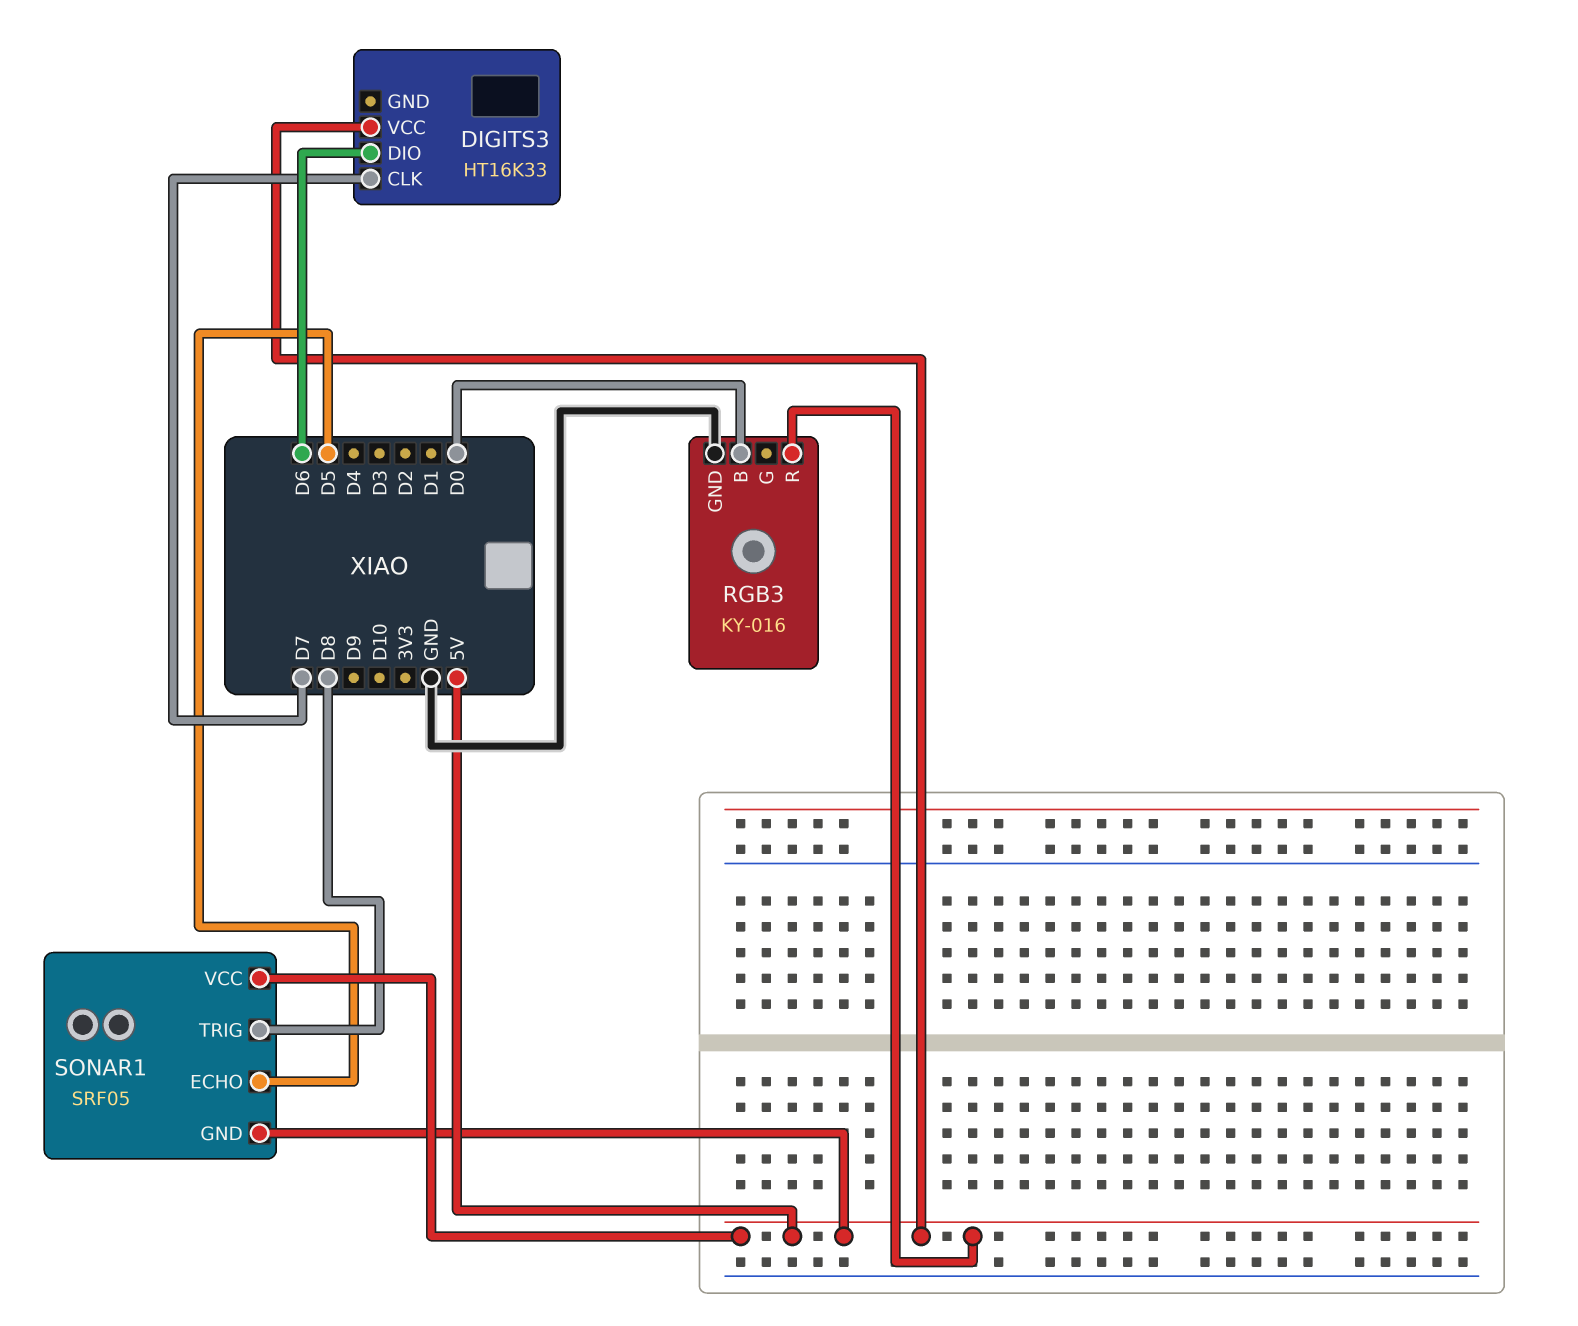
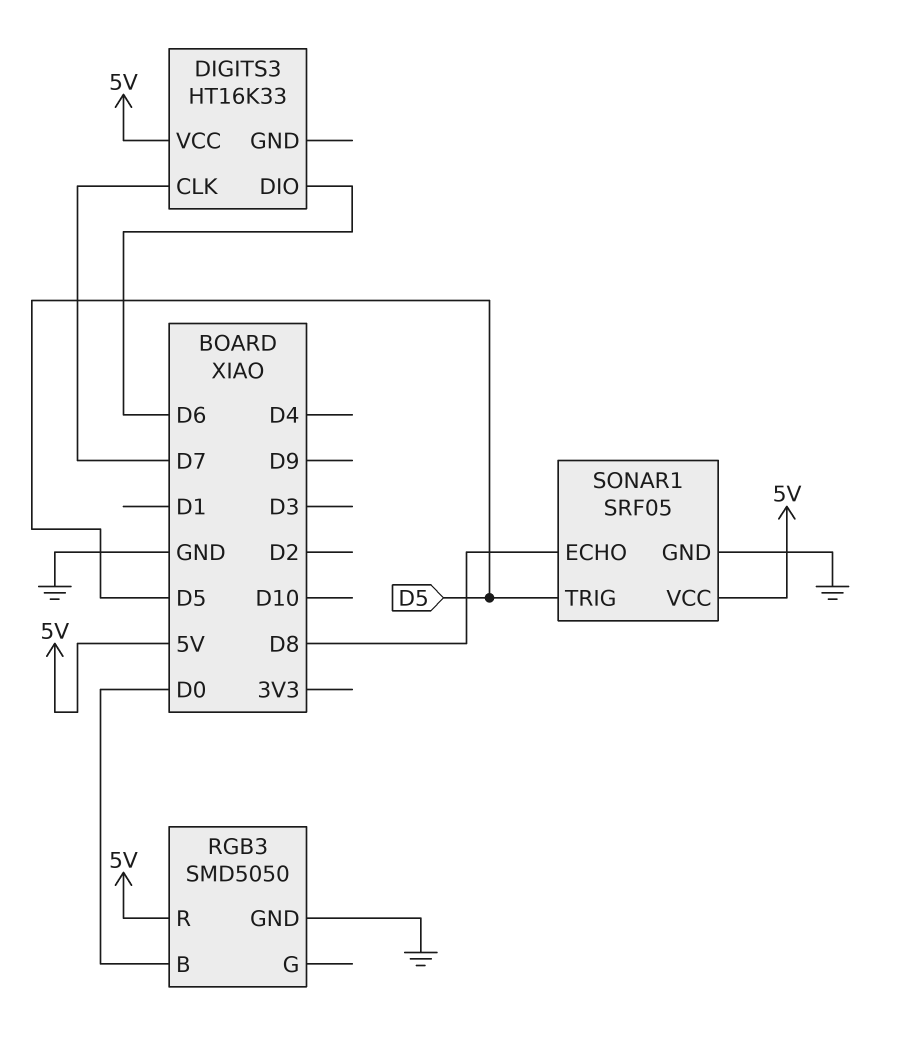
RGB3: KY-016 -> SMD5050
SONAR1 pin ECHO: D5 -> D8
SONAR1 pin GND: 5V -> GND
SONAR1 pin TRIG: D8 -> D5

